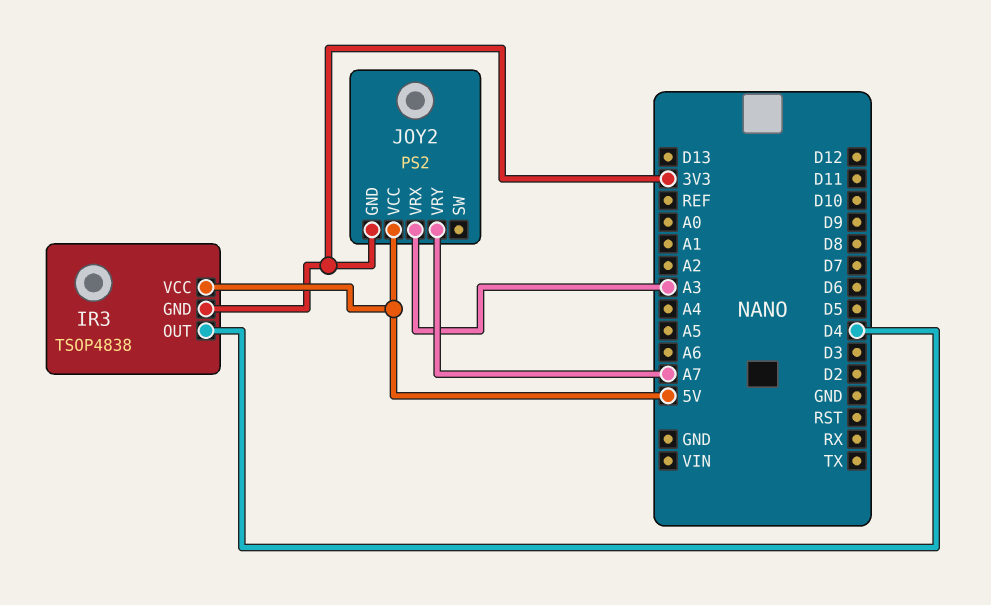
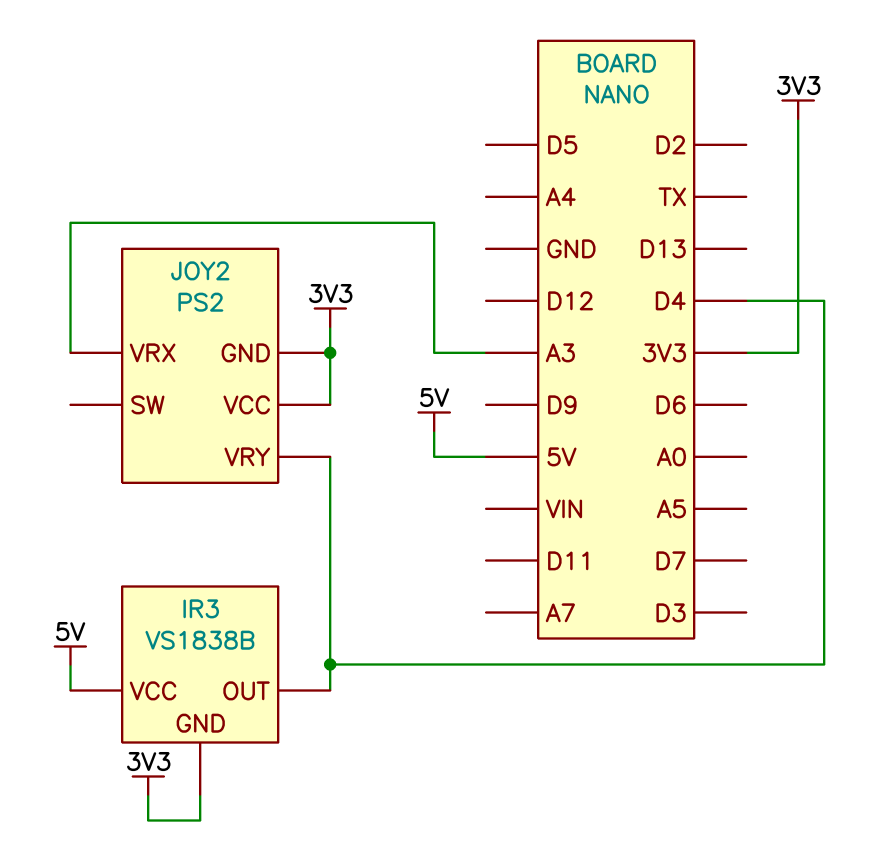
IR3: TSOP4838 -> VS1838B
JOY2 pin VCC: 5V -> 3V3
JOY2 pin VRY: A7 -> D4

